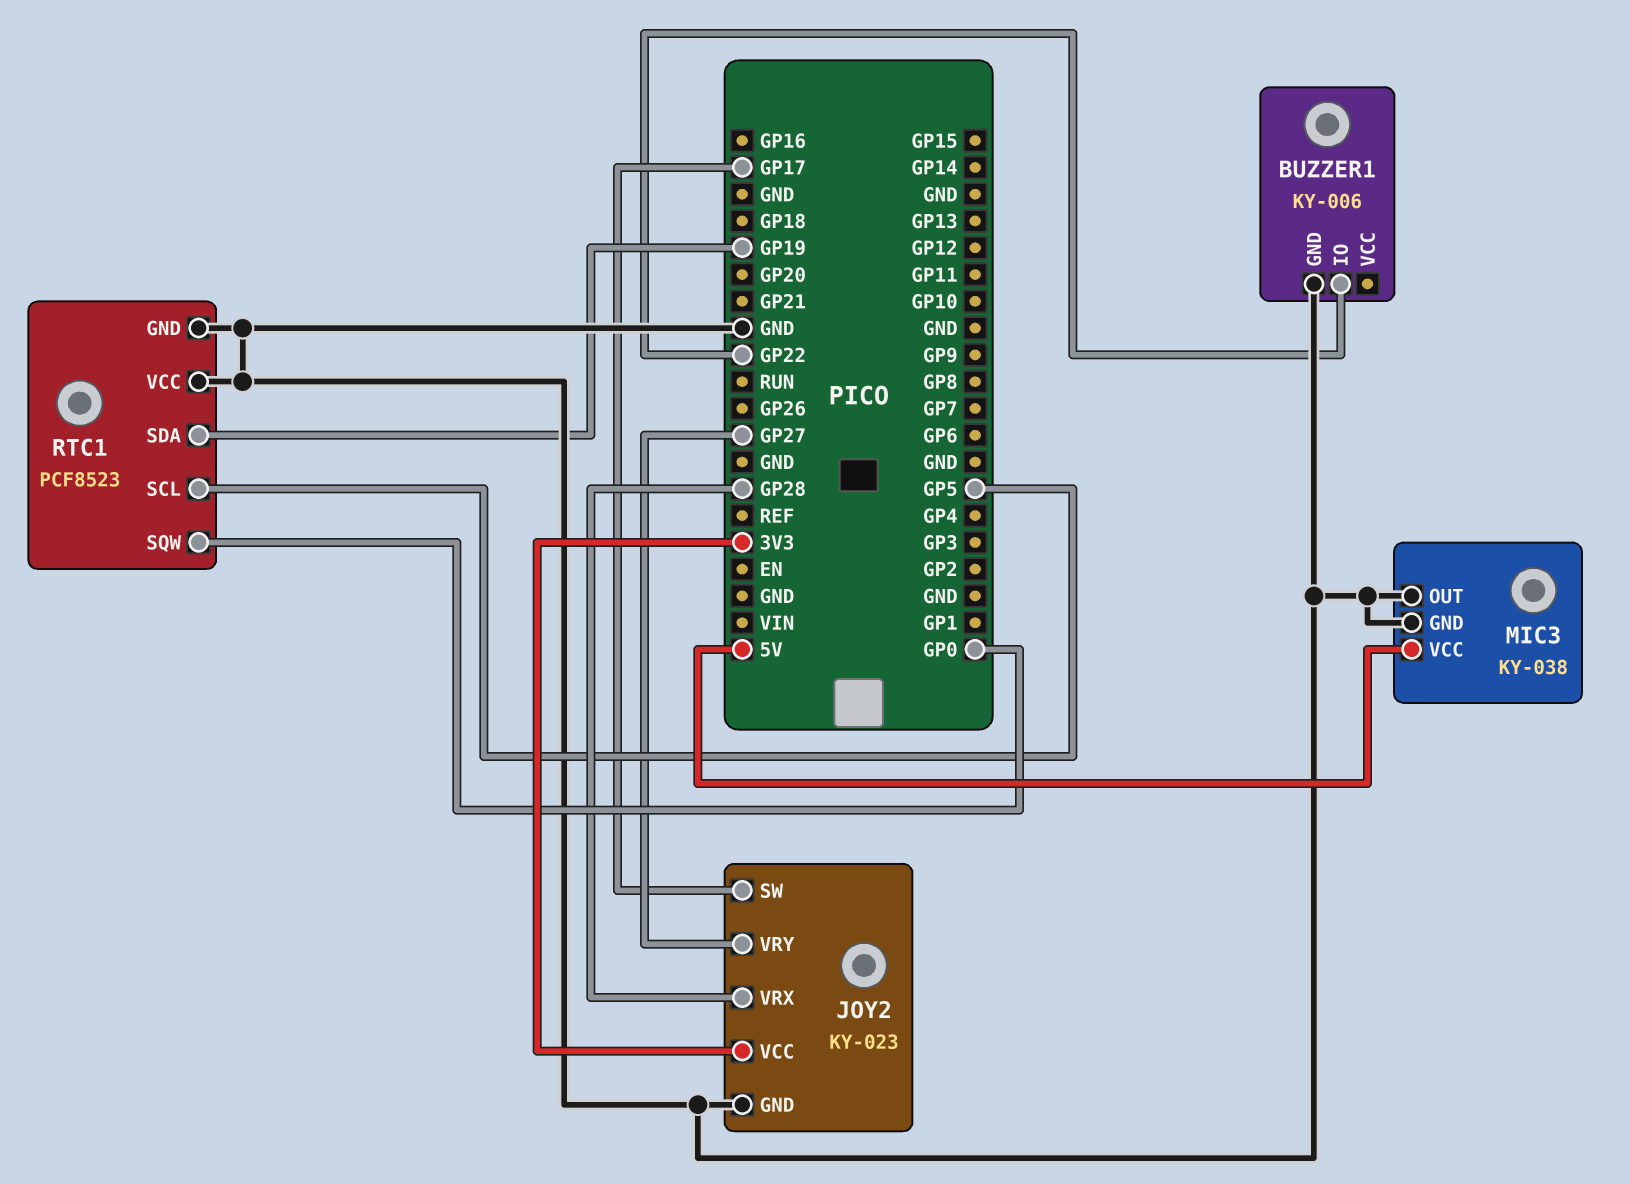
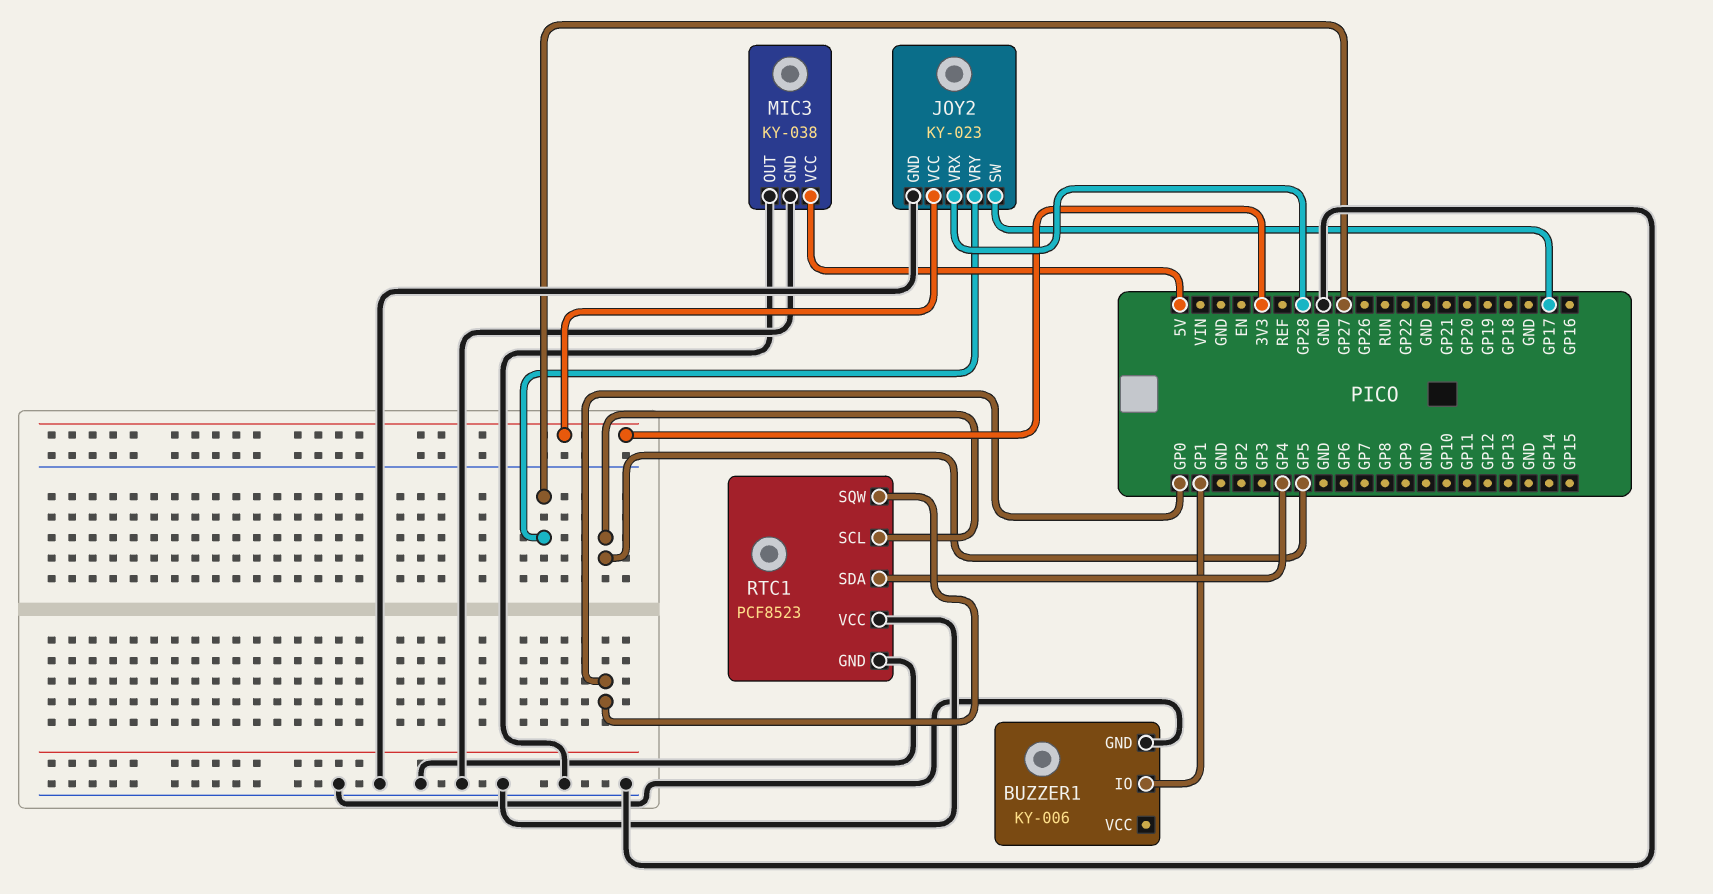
BUZZER1 pin IO: GP22 -> GP1
RTC1 pin SDA: GP19 -> GP4

